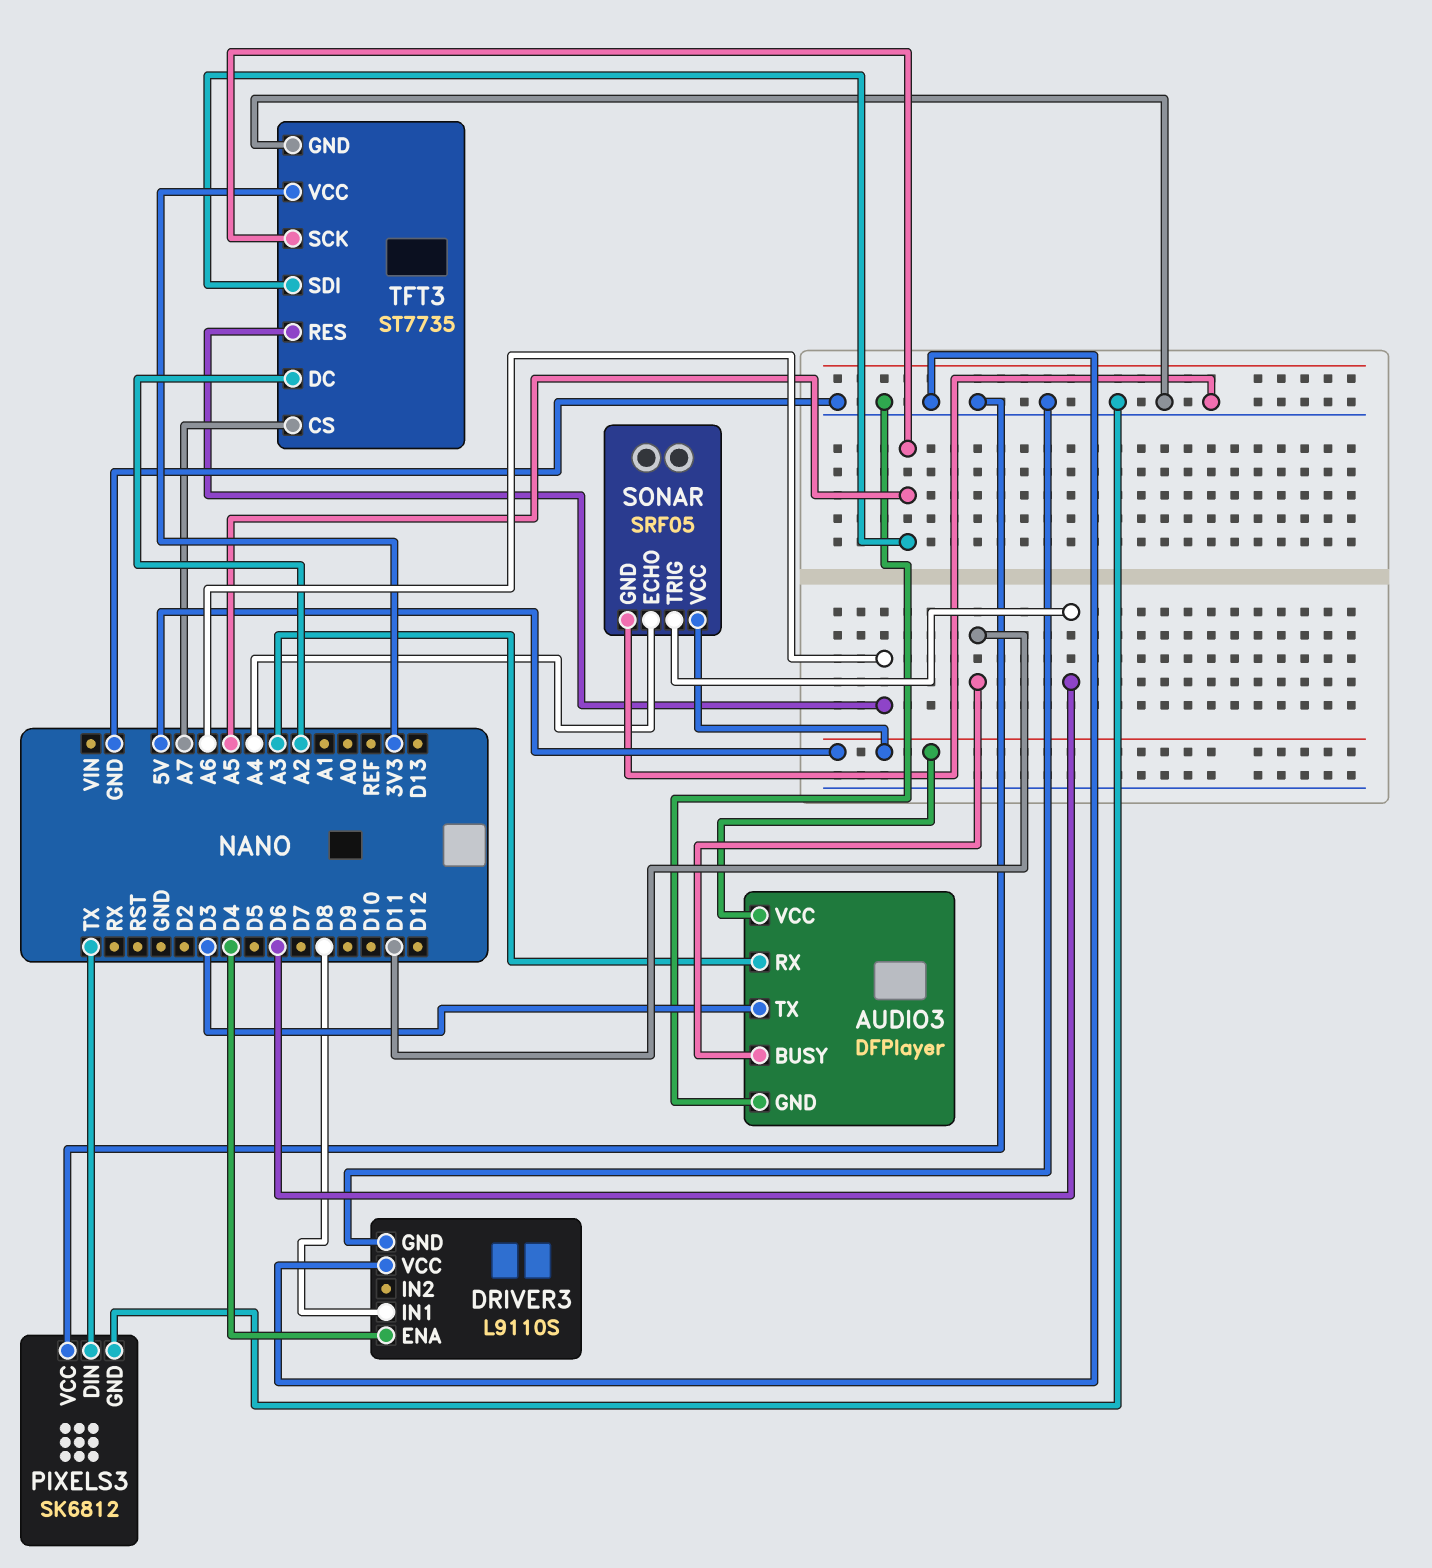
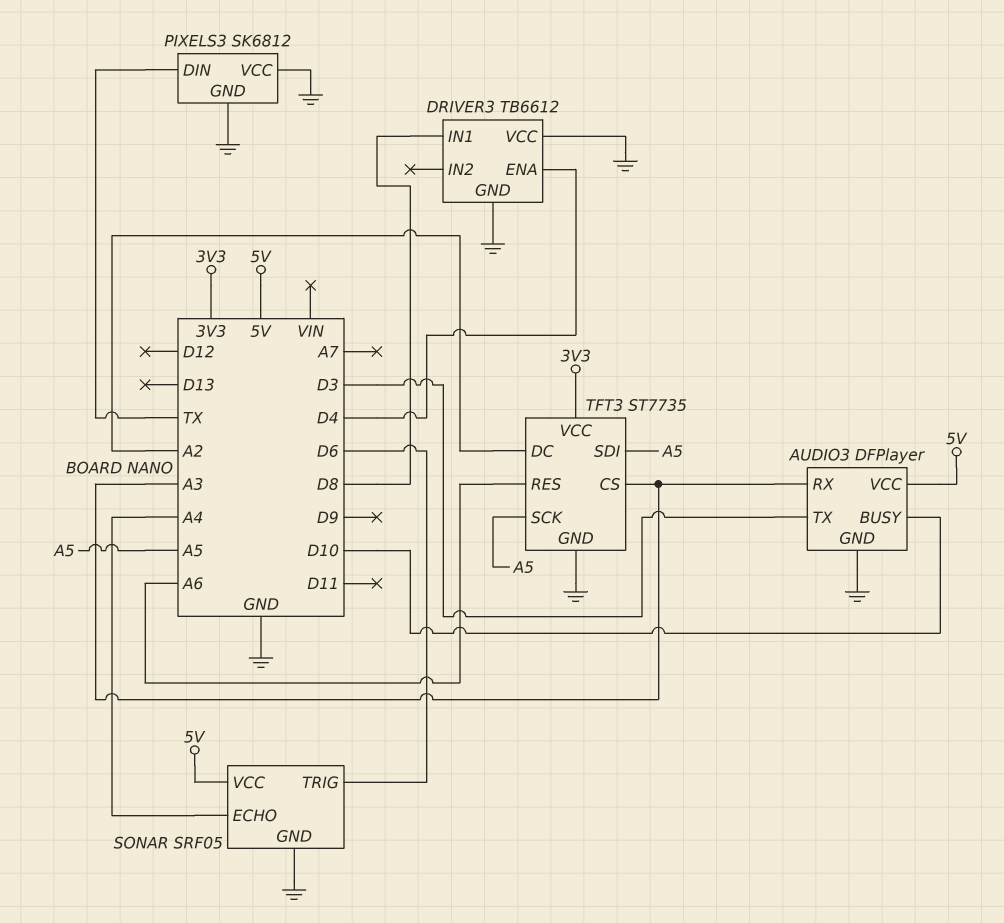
AUDIO3 pin BUSY: D11 -> D10
DRIVER3: L9110S -> TB6612
TFT3 pin CS: A7 -> A3

